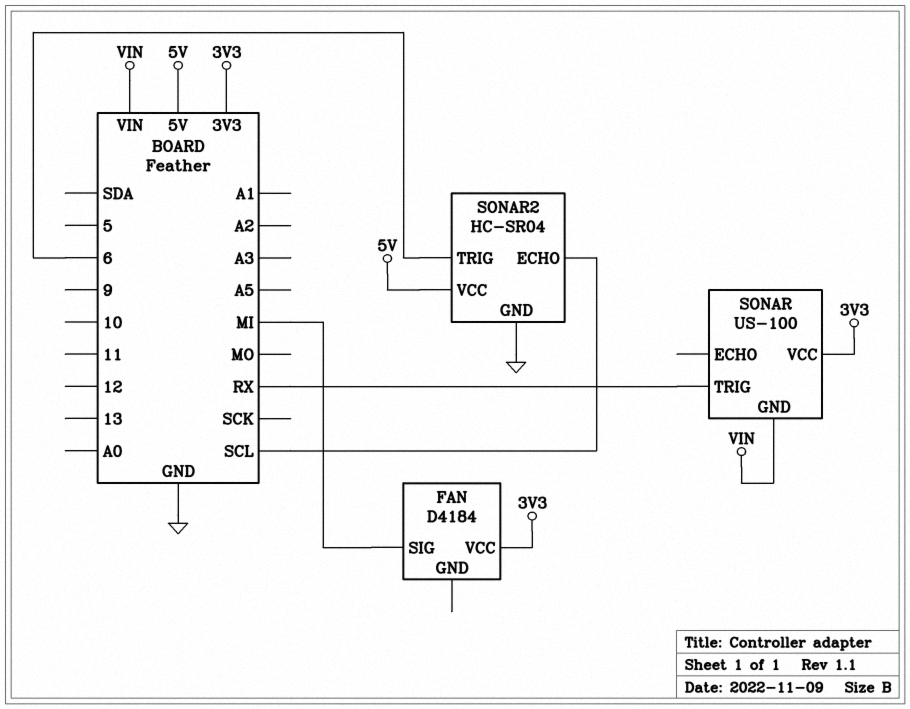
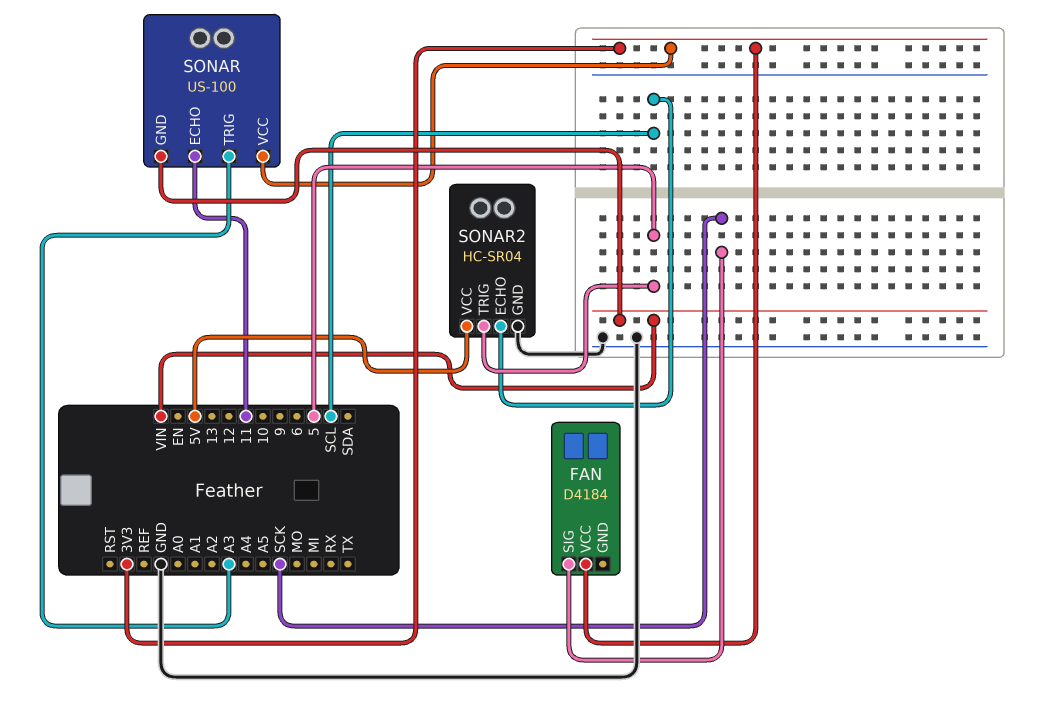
FAN pin SIG: MI -> SCK
SONAR pin ECHO: none -> 11
SONAR pin TRIG: RX -> A3
SONAR2 pin TRIG: 6 -> 5

